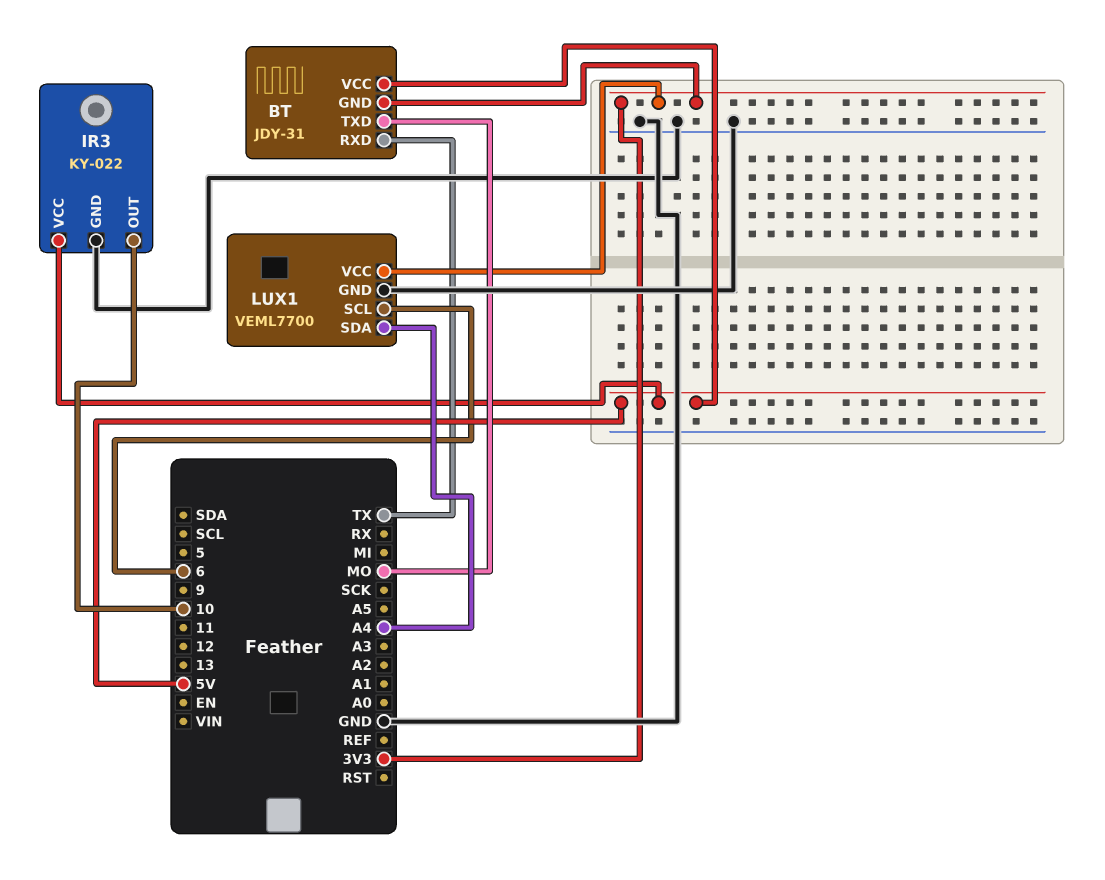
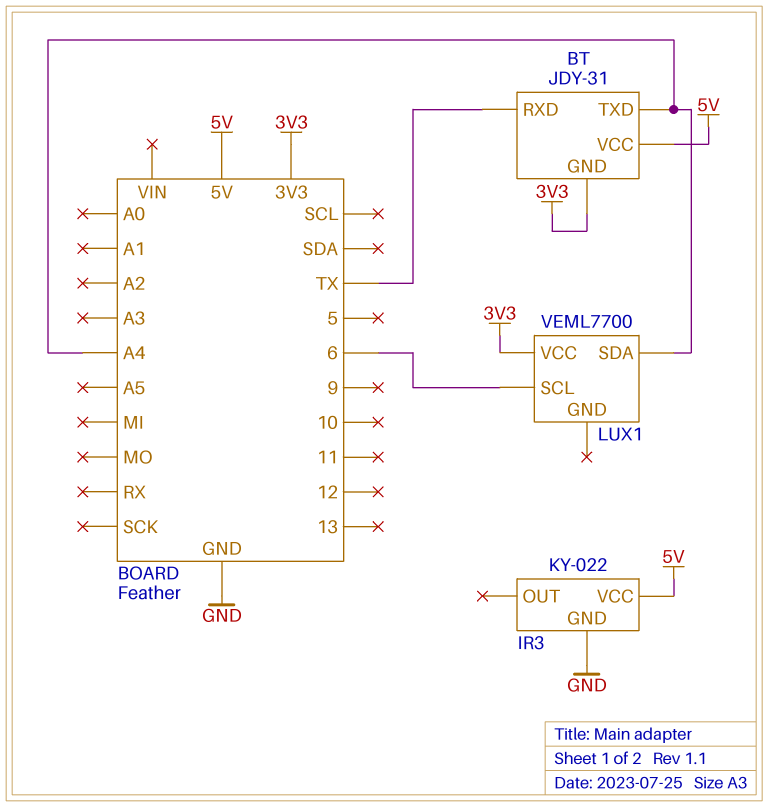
BT pin TXD: MO -> A4
IR3 pin OUT: 10 -> none
LUX1 pin GND: GND -> none

